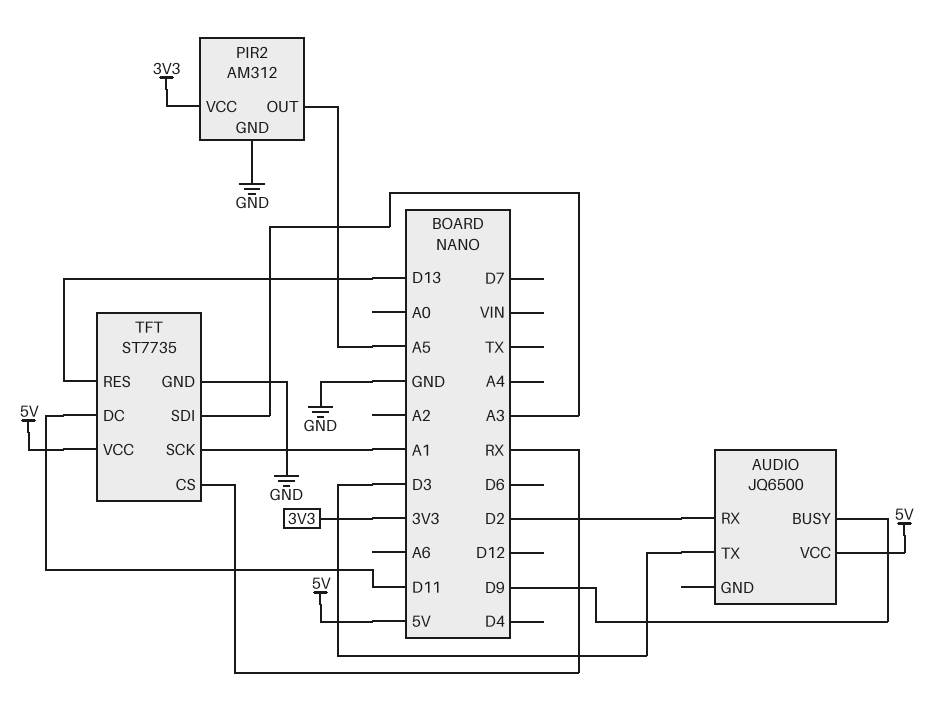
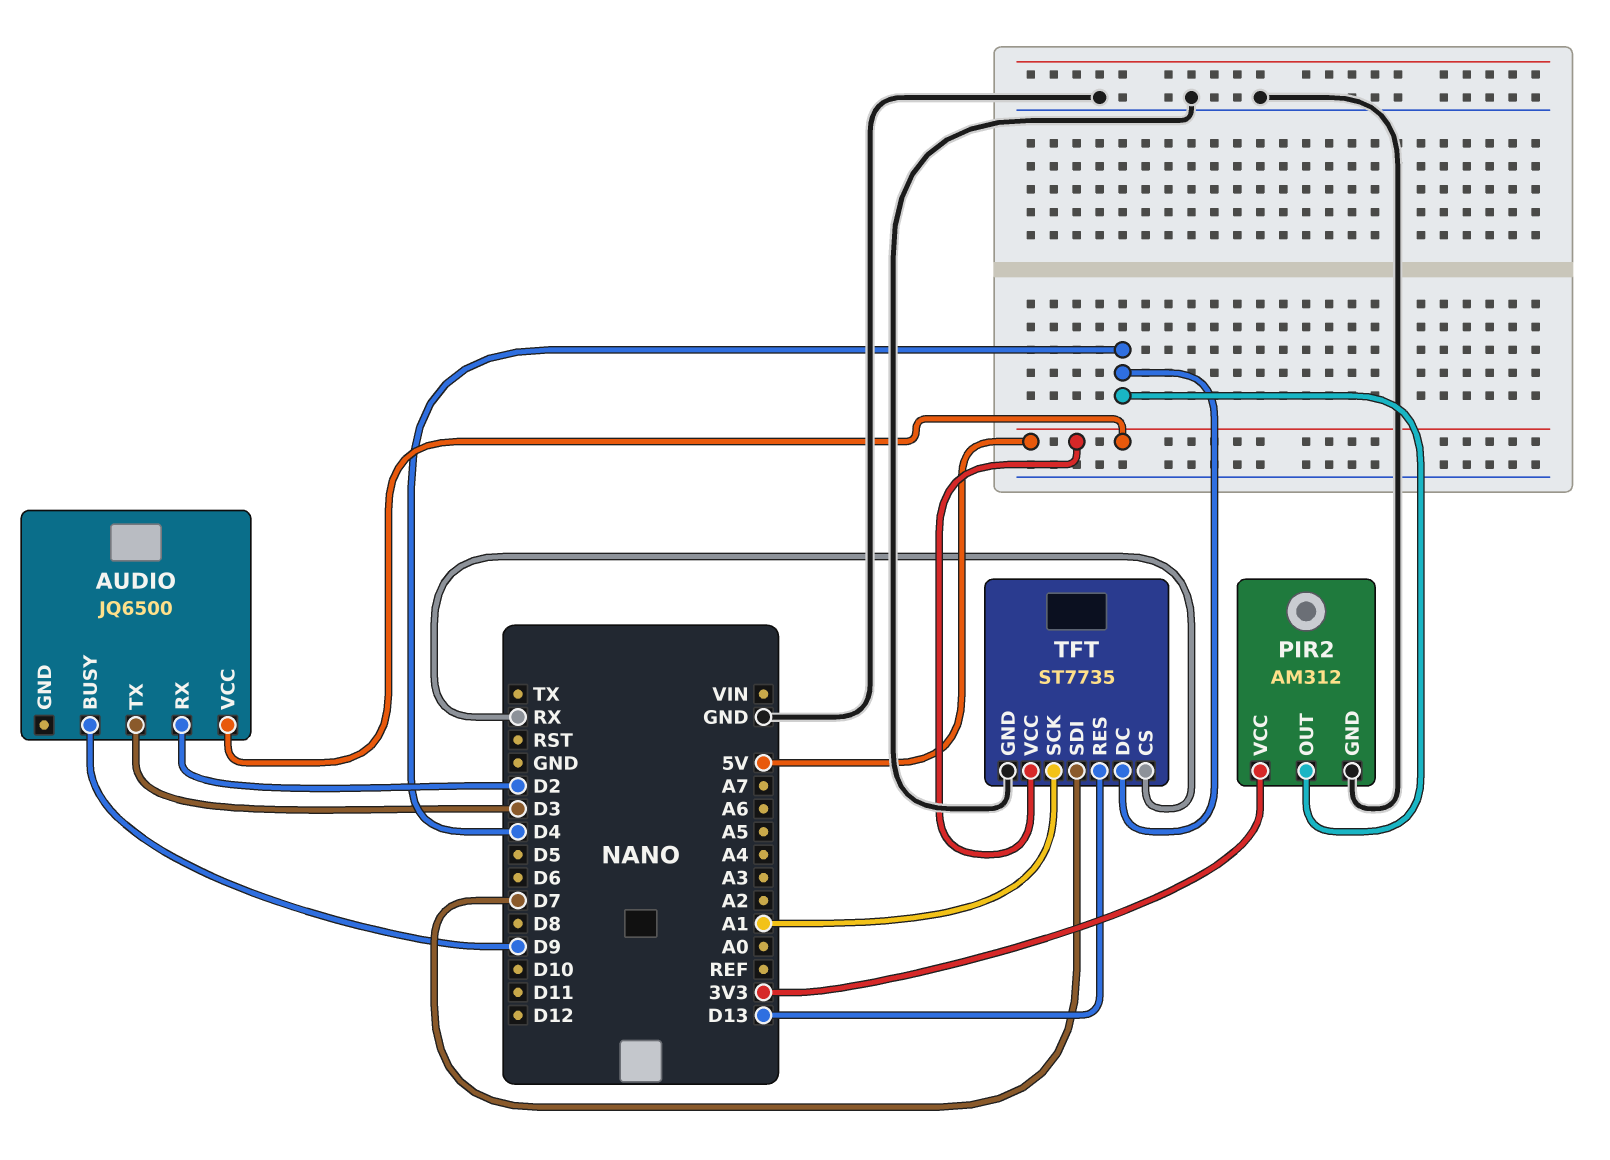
PIR2 pin OUT: A5 -> D4
TFT pin DC: D11 -> D4
TFT pin SDI: A3 -> D7

